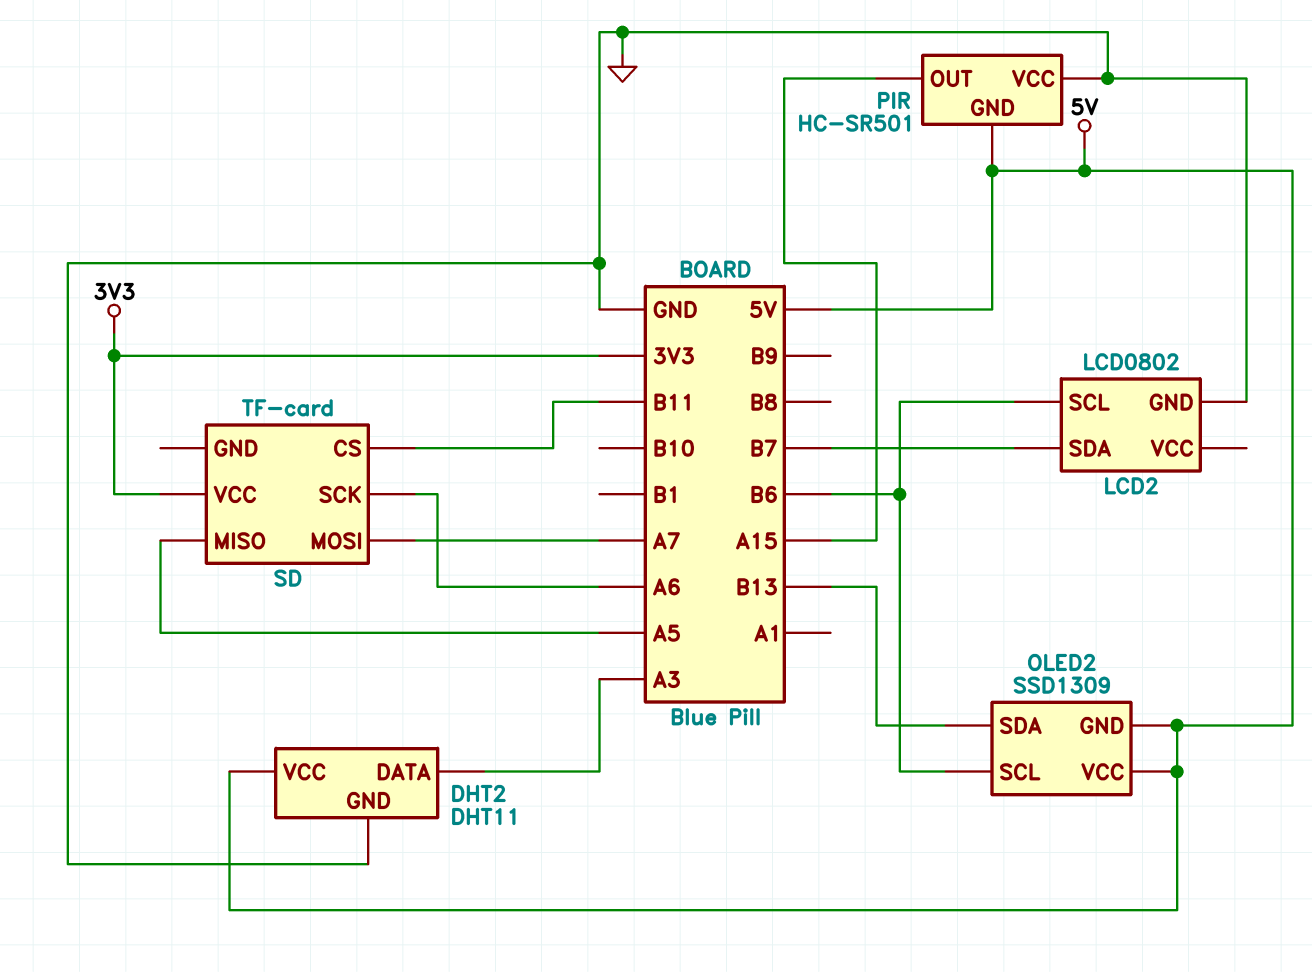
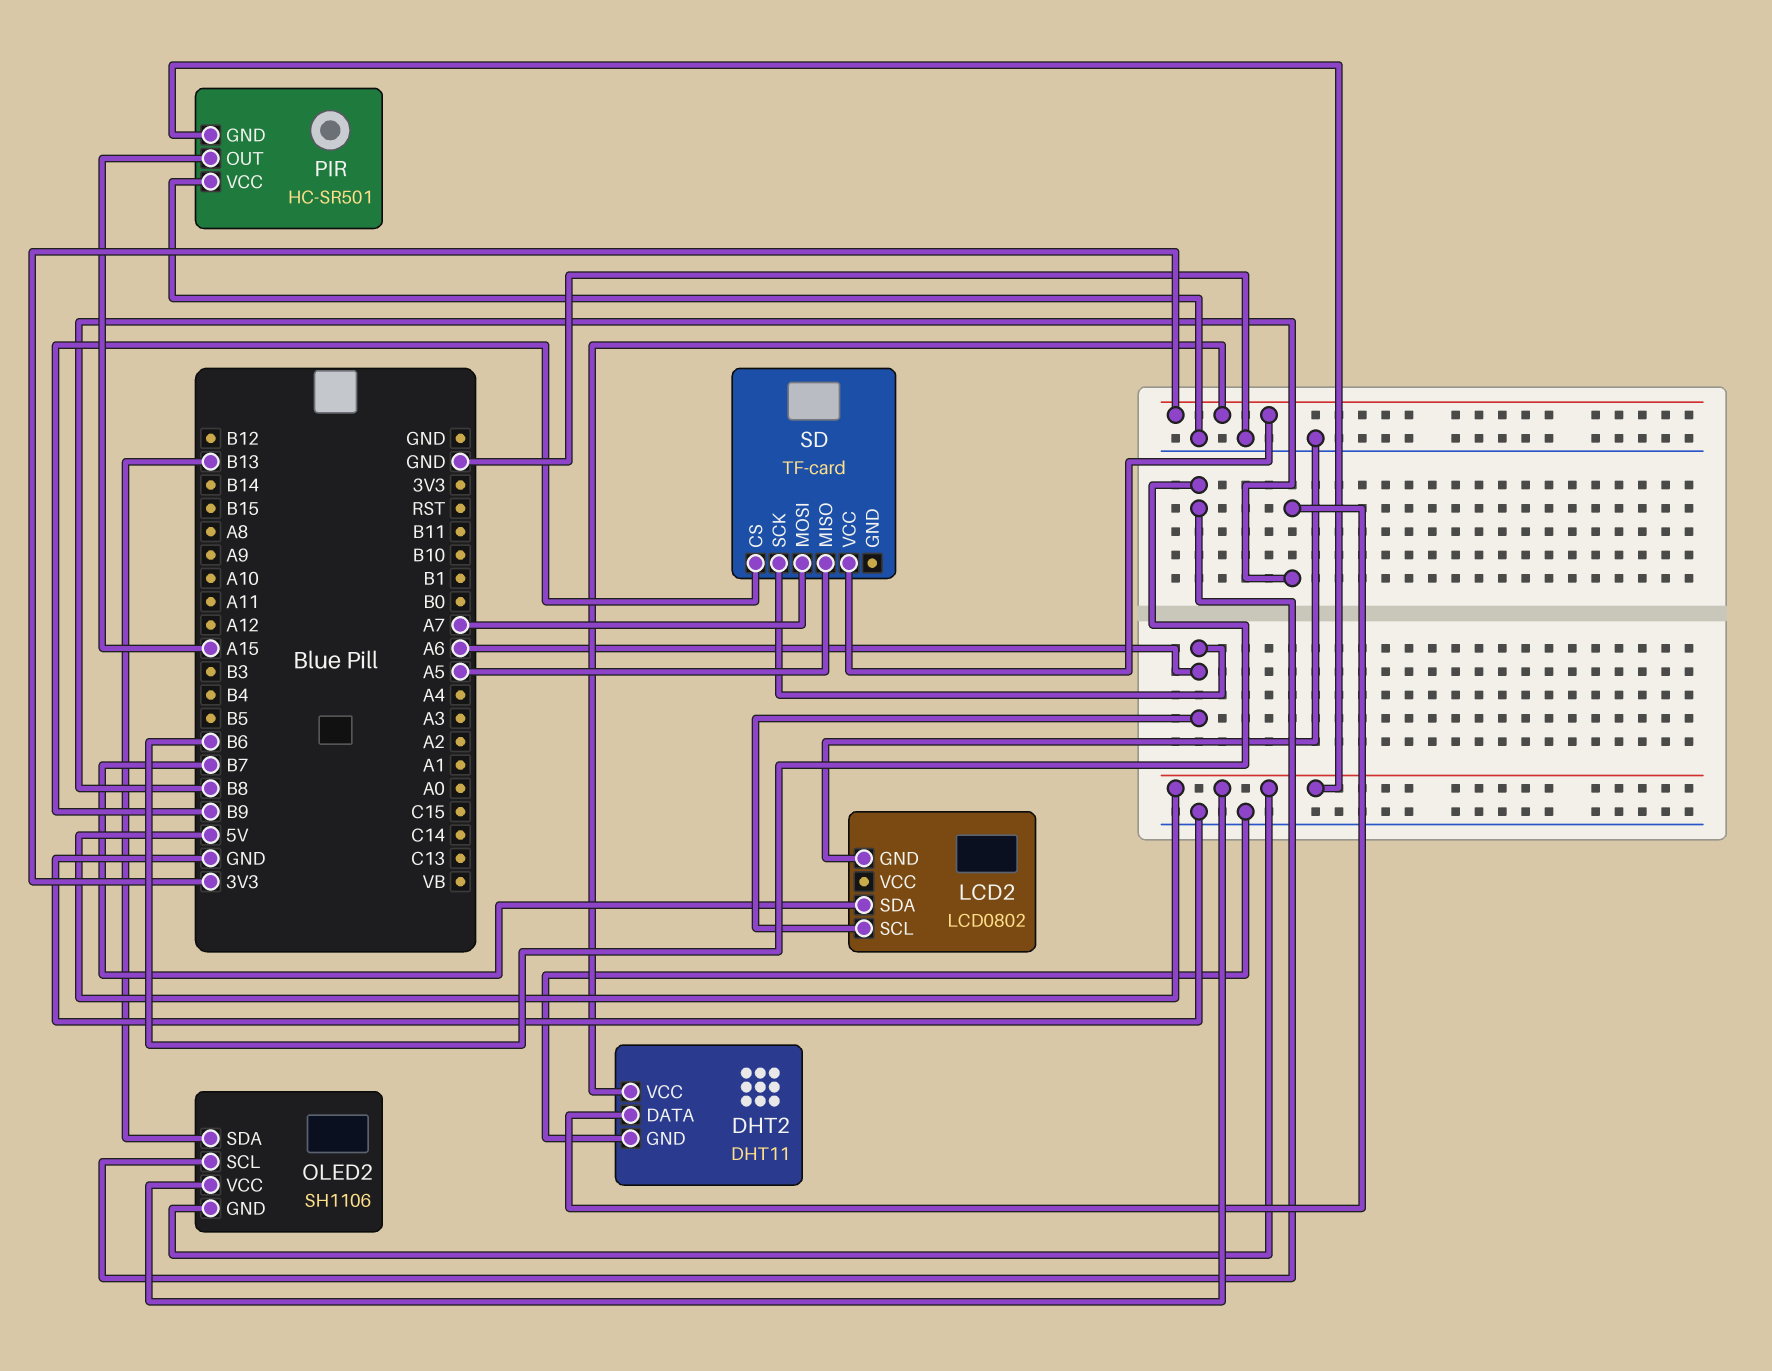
DHT2 pin DATA: A3 -> B8
DHT2 pin VCC: 5V -> 3V3
LCD2 pin SCL: B6 -> A6
OLED2: SSD1309 -> SH1106
SD pin CS: B11 -> B9

